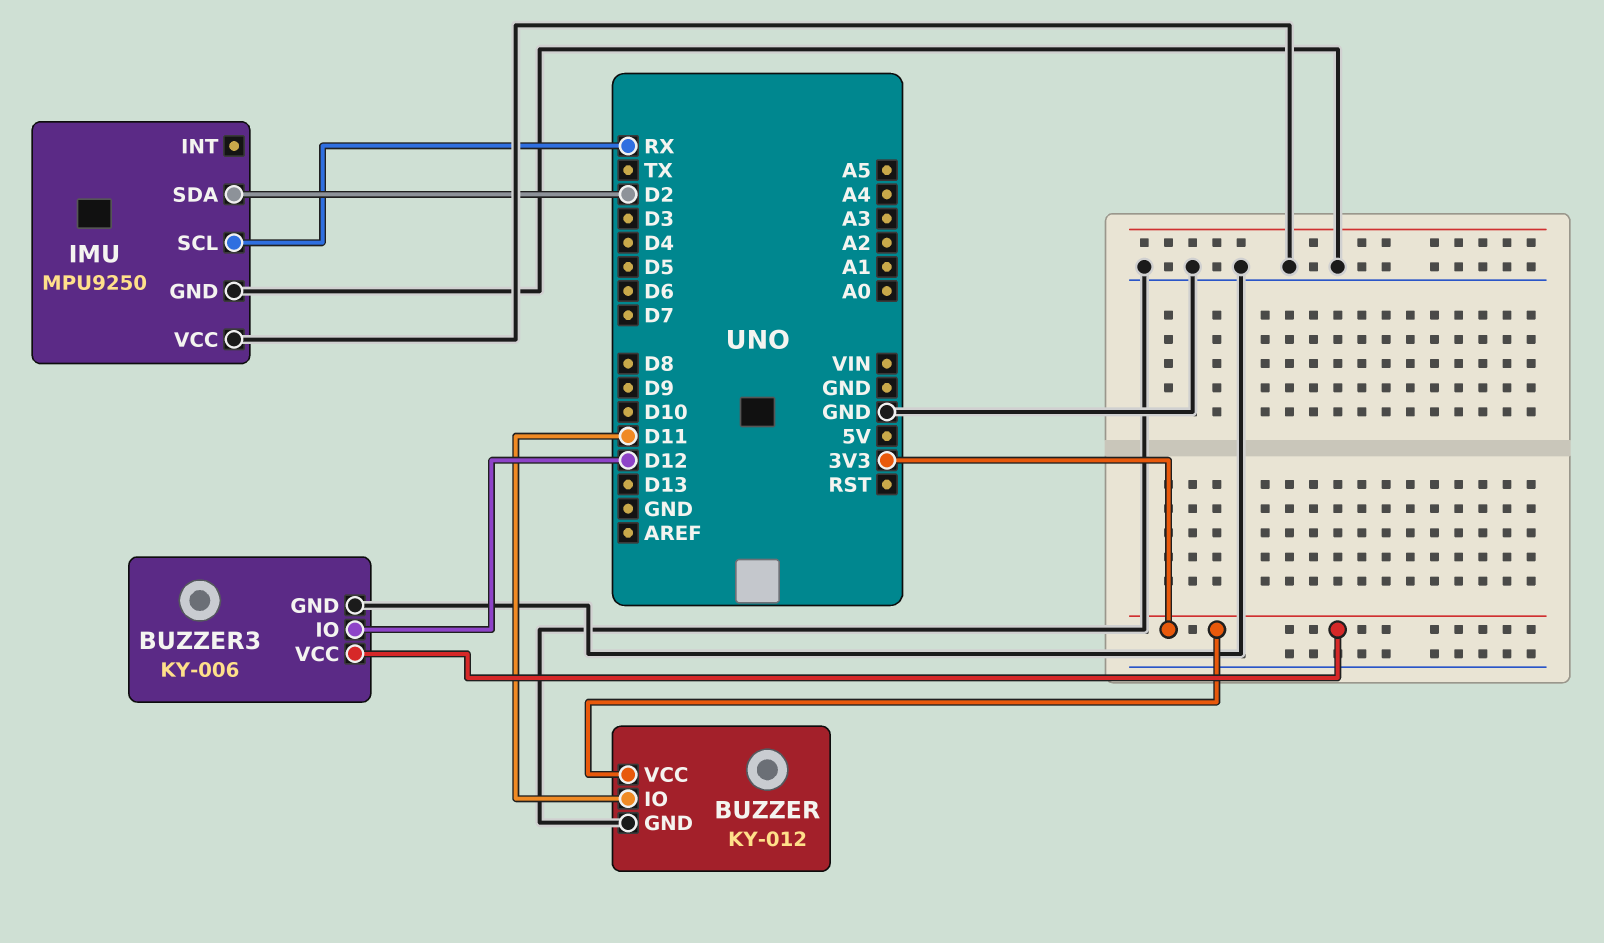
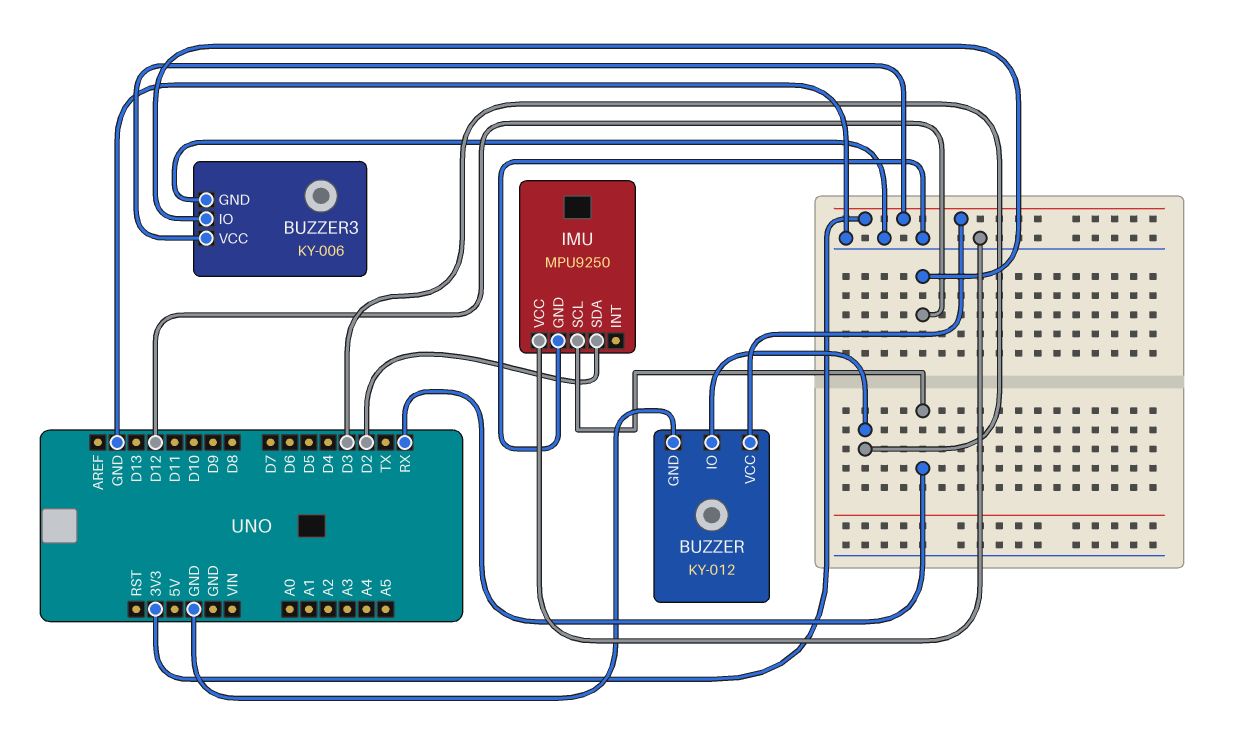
BUZZER pin IO: D11 -> D3

